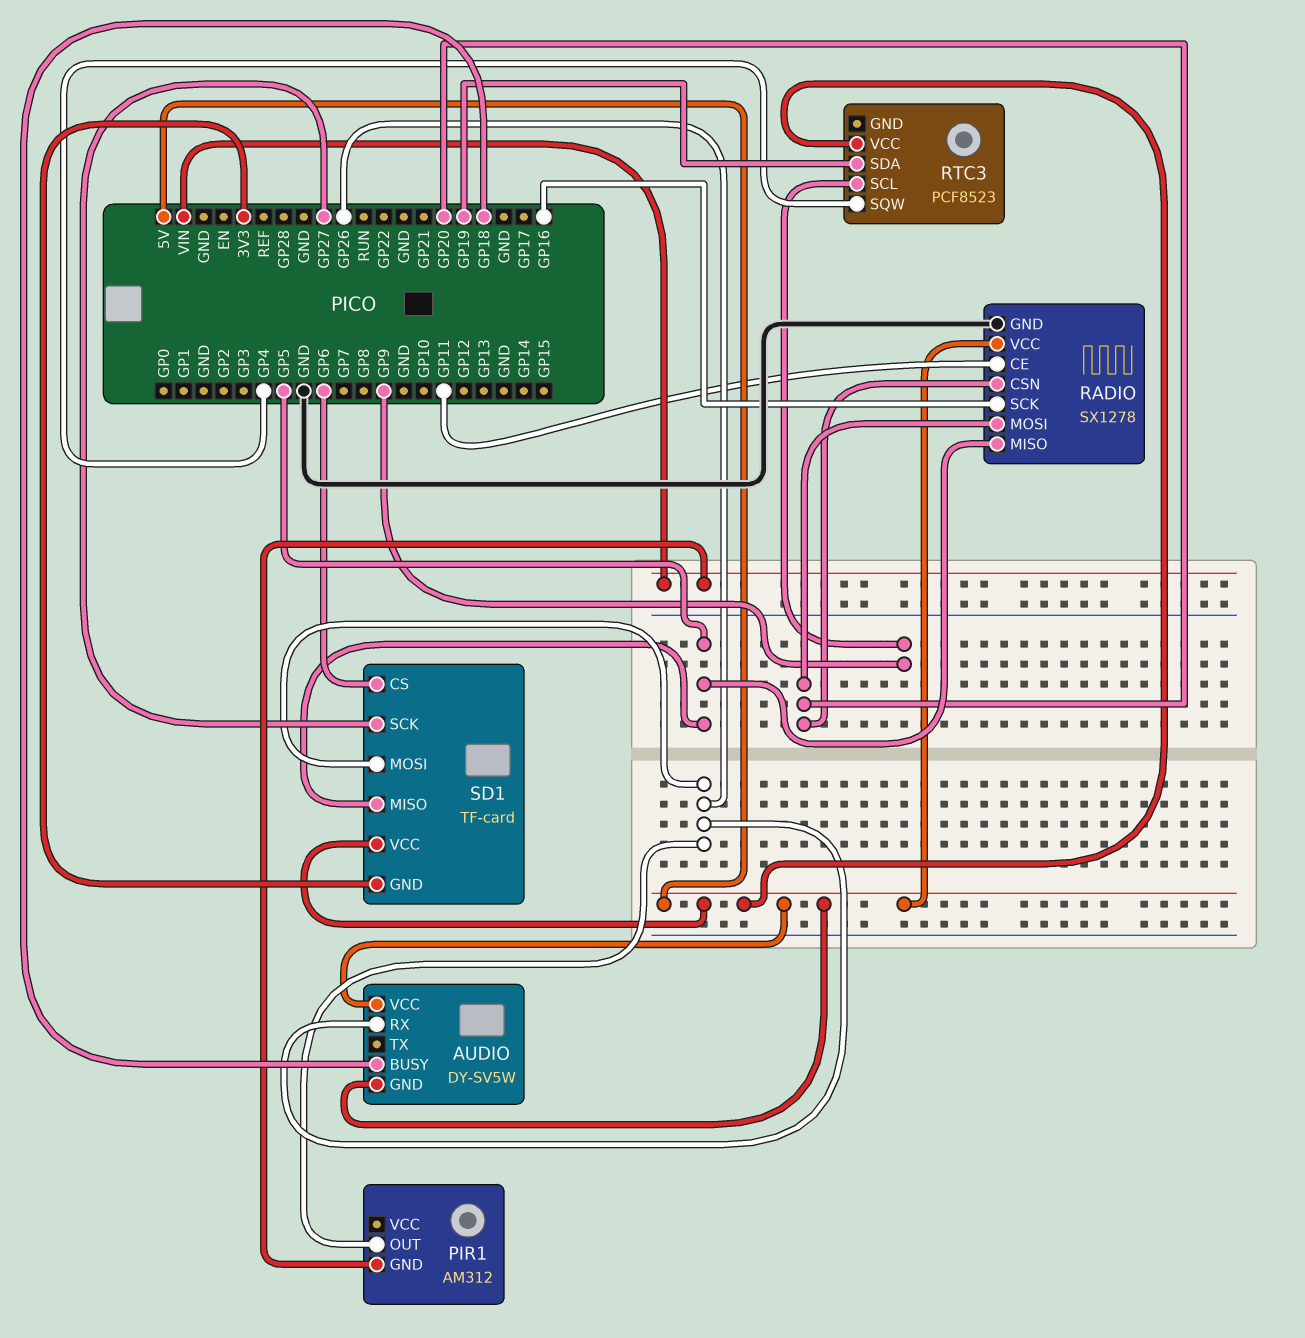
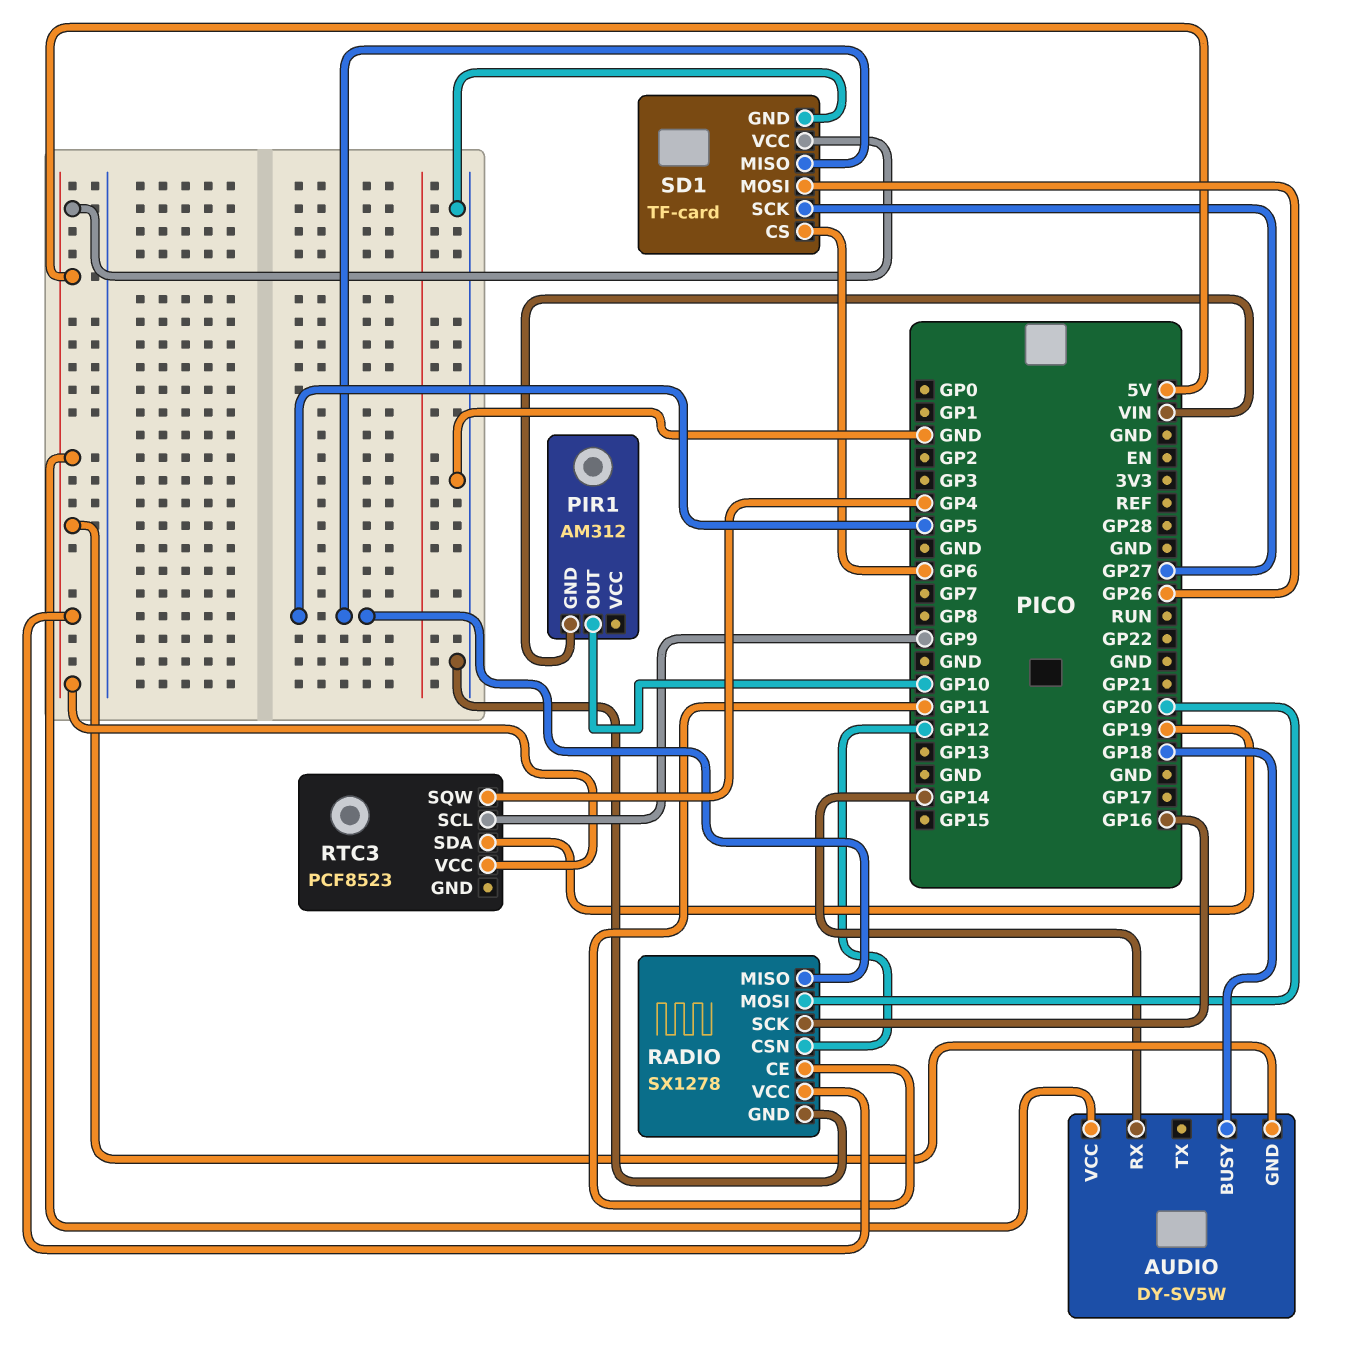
AUDIO pin RX: GP26 -> GP14
PIR1 pin OUT: GP26 -> GP10
RADIO pin CSN: GP20 -> GP12
SD1 pin GND: 3V3 -> GND

